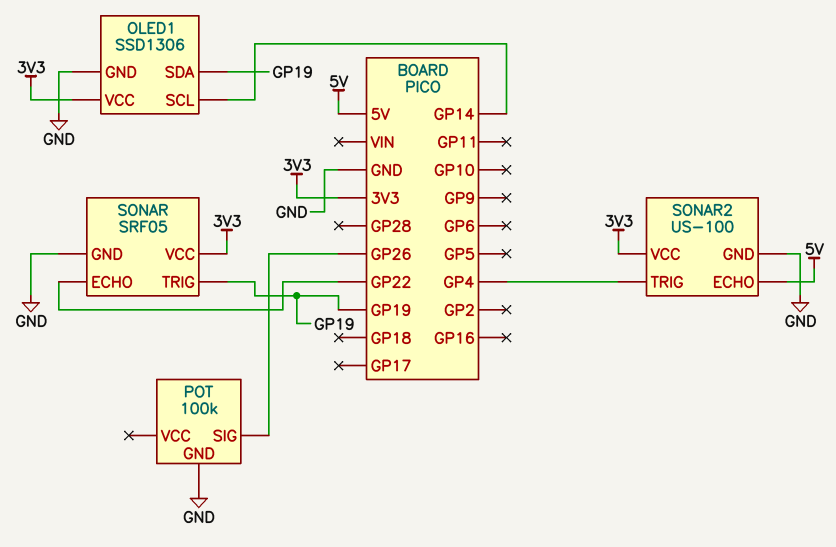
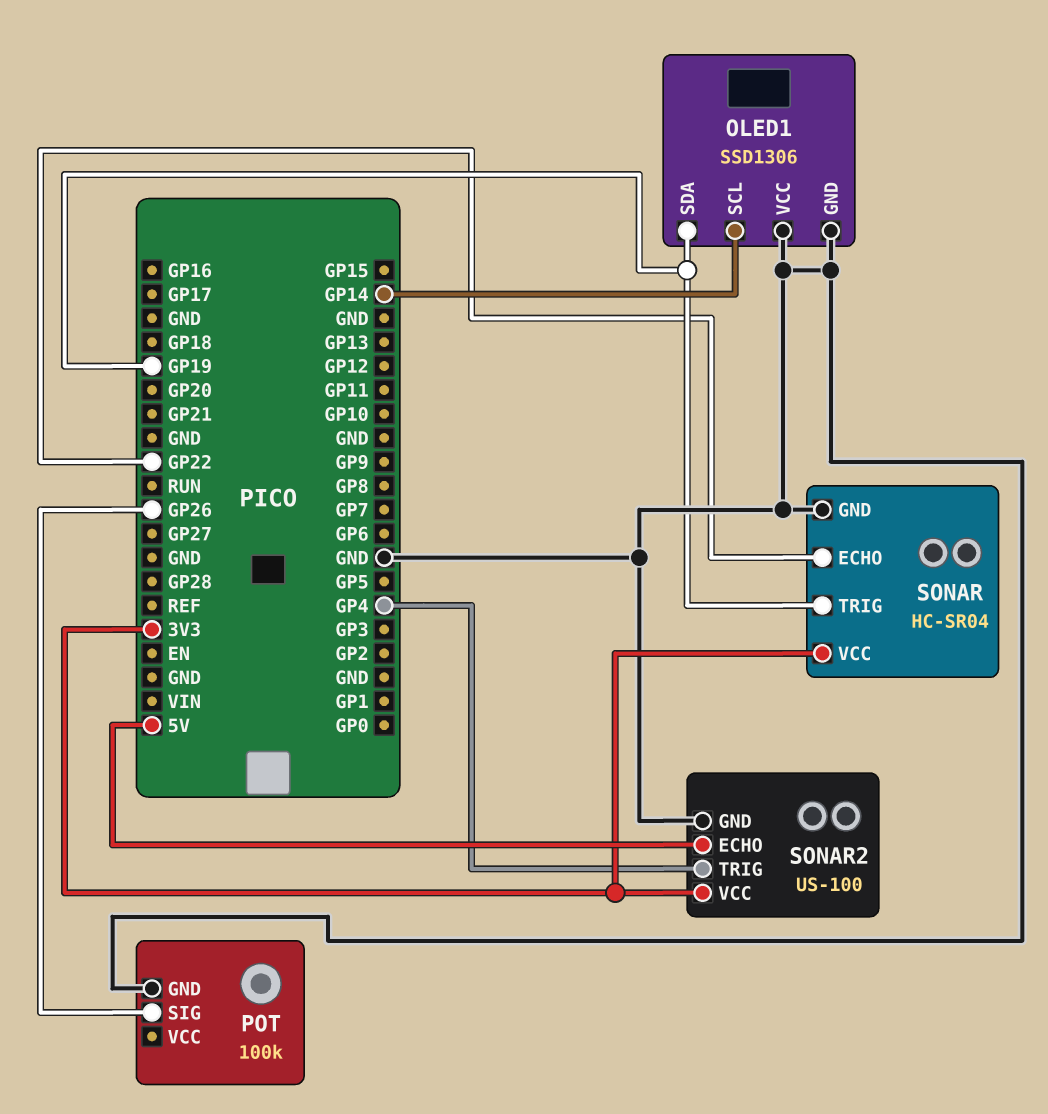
OLED1 pin VCC: 3V3 -> GND
SONAR: SRF05 -> HC-SR04

